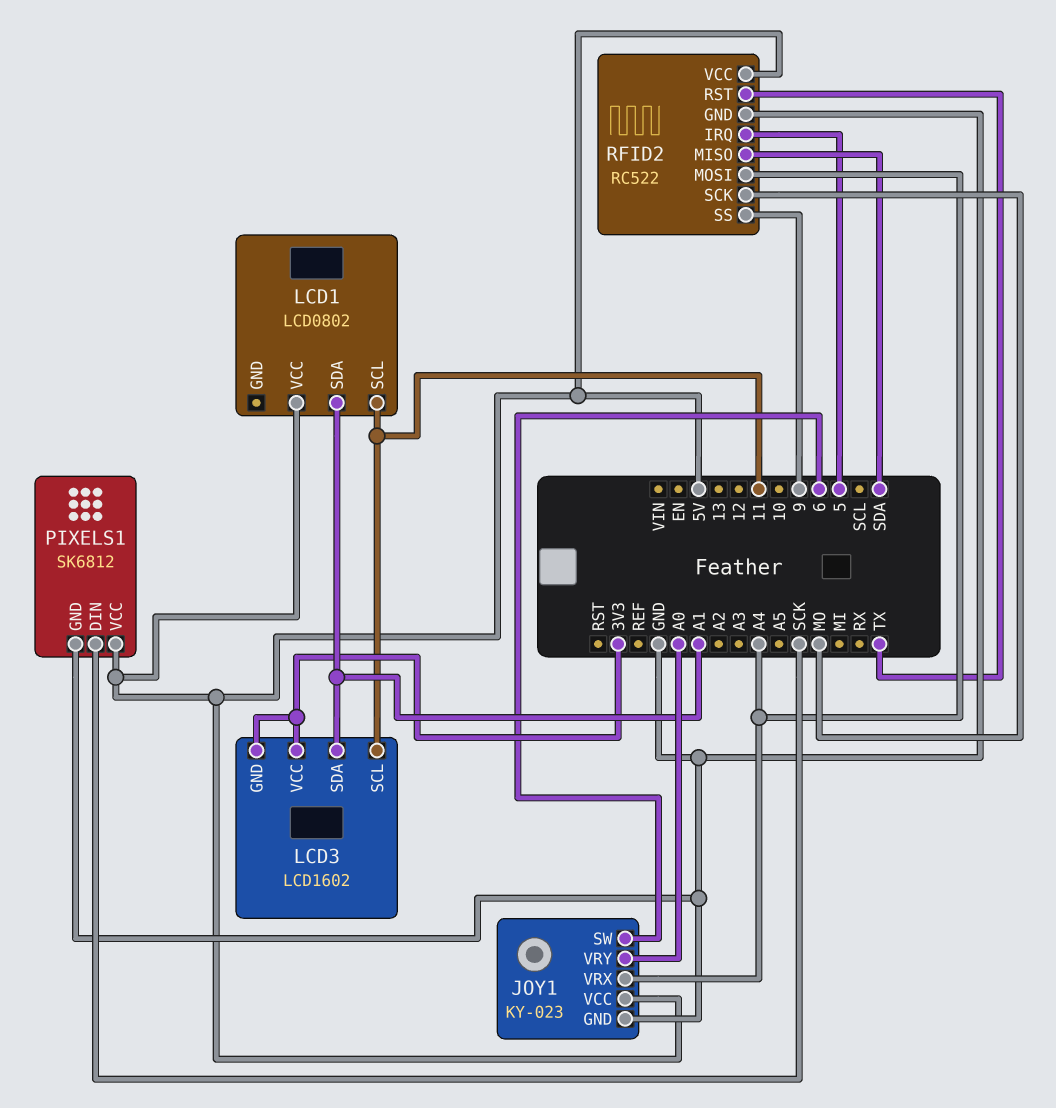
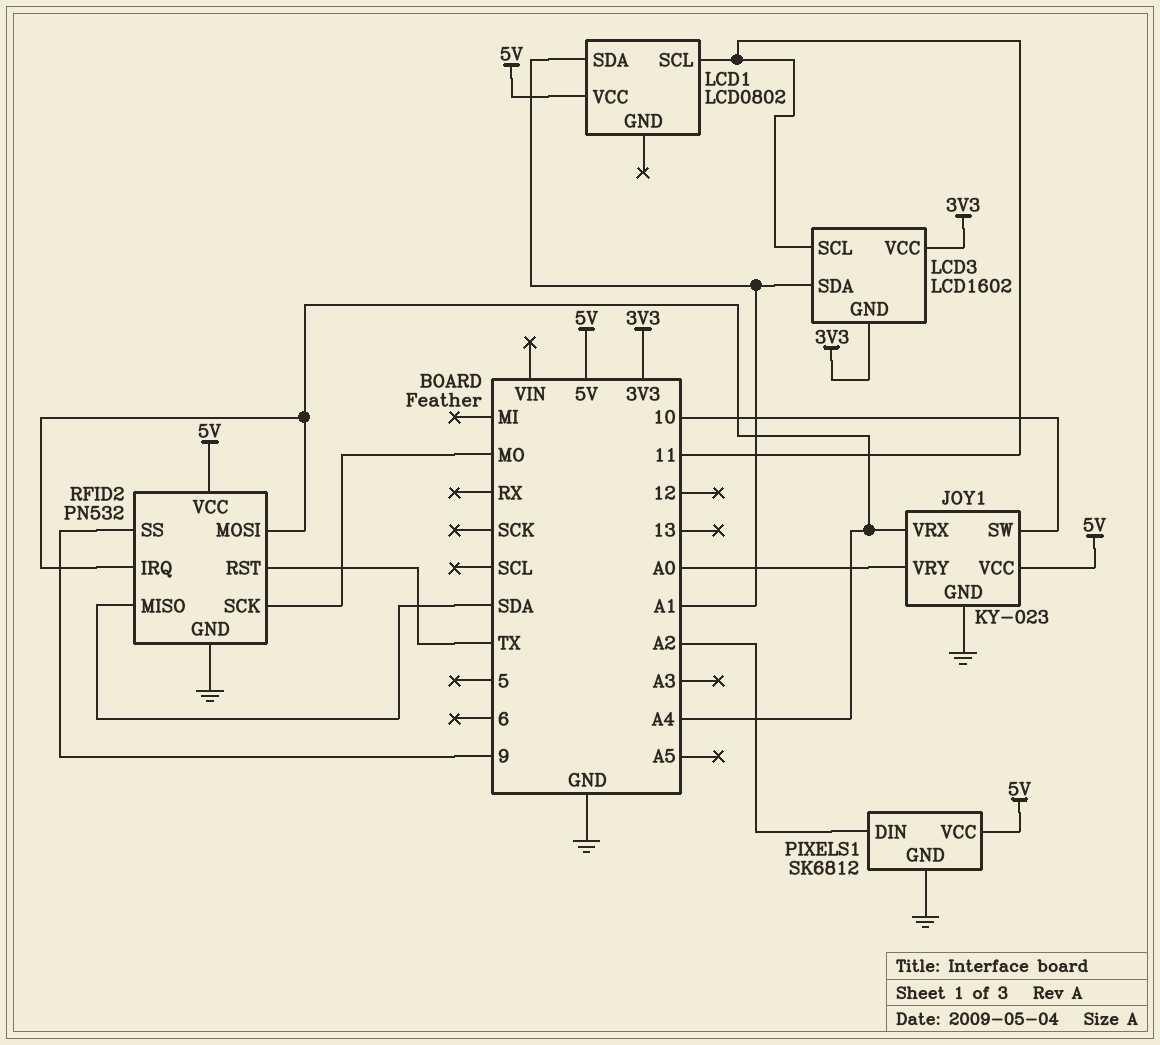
JOY1 pin SW: 6 -> 10
PIXELS1 pin DIN: SCK -> A2
RFID2: RC522 -> PN532
RFID2 pin IRQ: 5 -> A4

